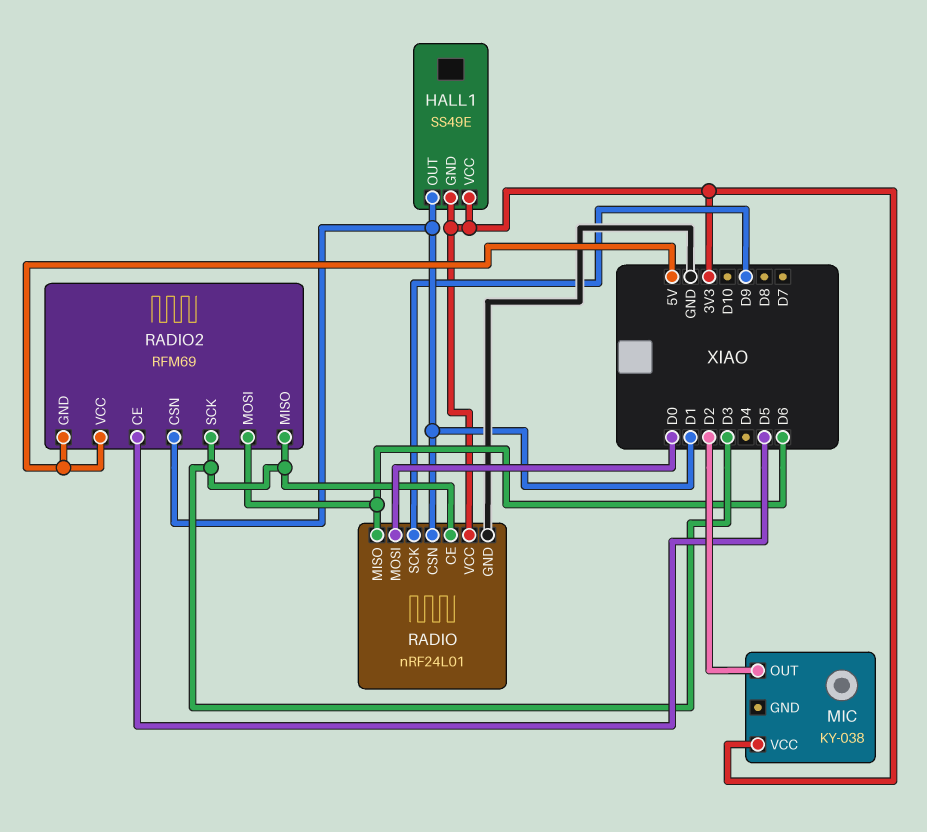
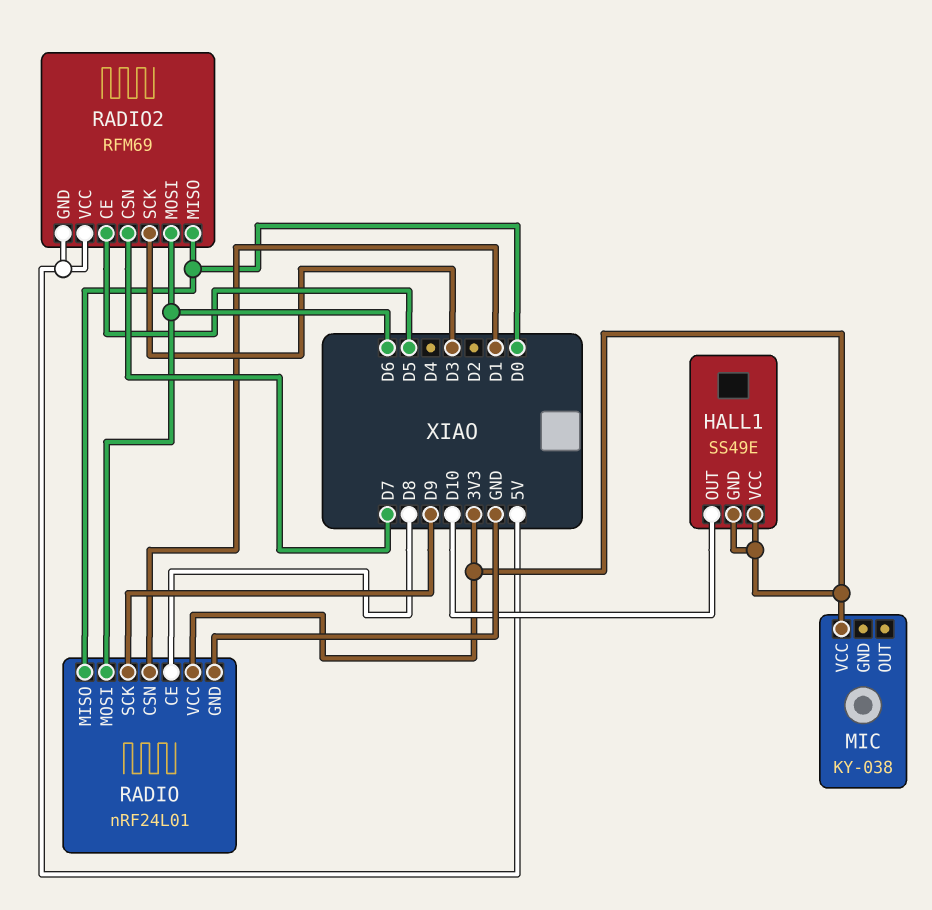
HALL1 pin OUT: D1 -> D10
MIC pin OUT: D2 -> none
RADIO pin CE: D3 -> D8
RADIO pin MISO: D6 -> D0
RADIO pin MOSI: D0 -> D6
RADIO2 pin CSN: D1 -> D7
RADIO2 pin MISO: D3 -> D0

